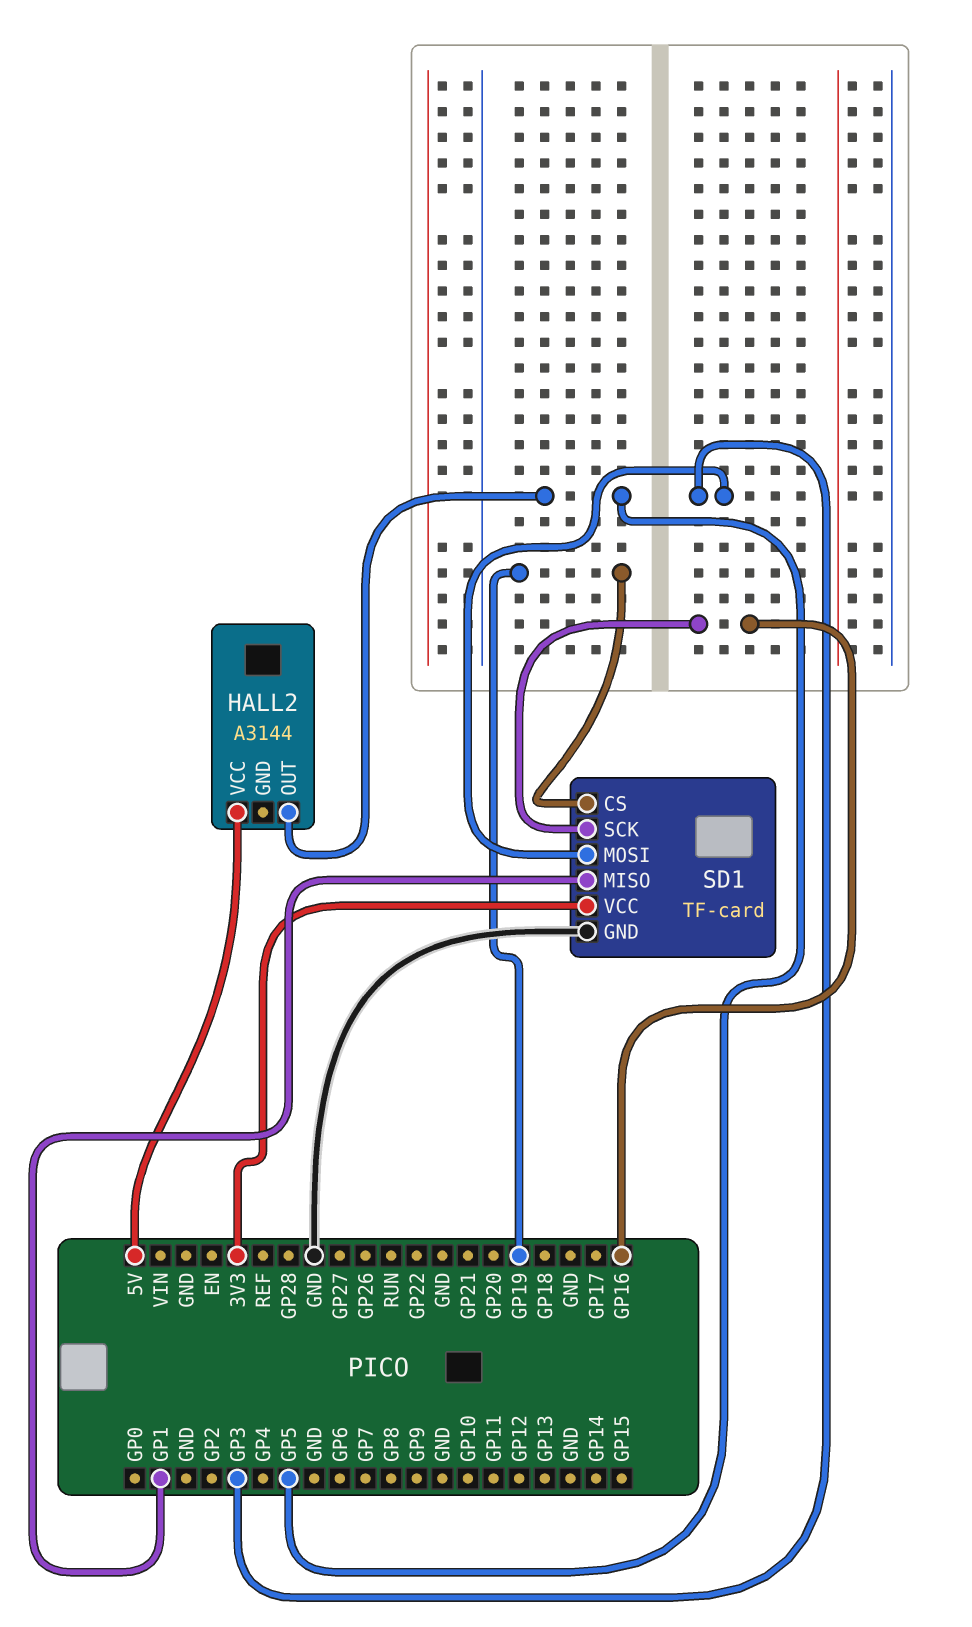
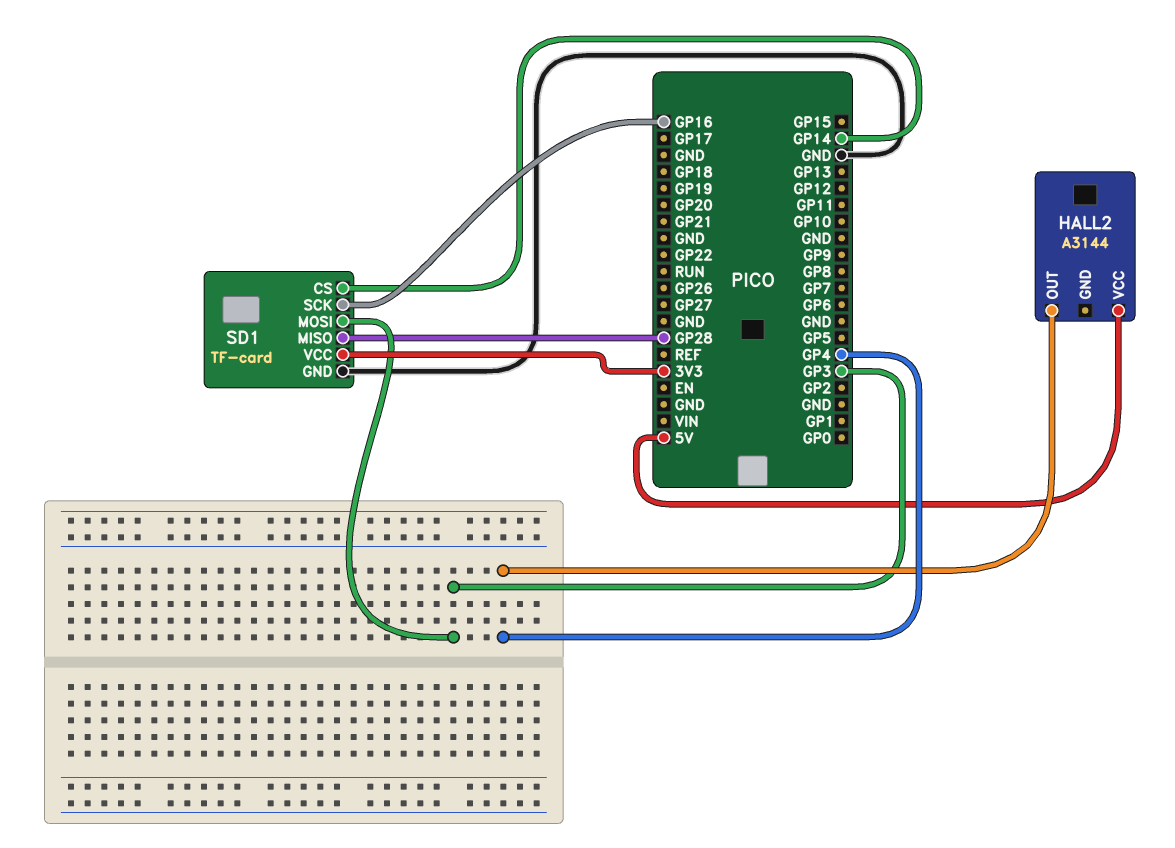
HALL2 pin OUT: GP5 -> GP4
SD1 pin CS: GP19 -> GP14
SD1 pin MISO: GP1 -> GP28

